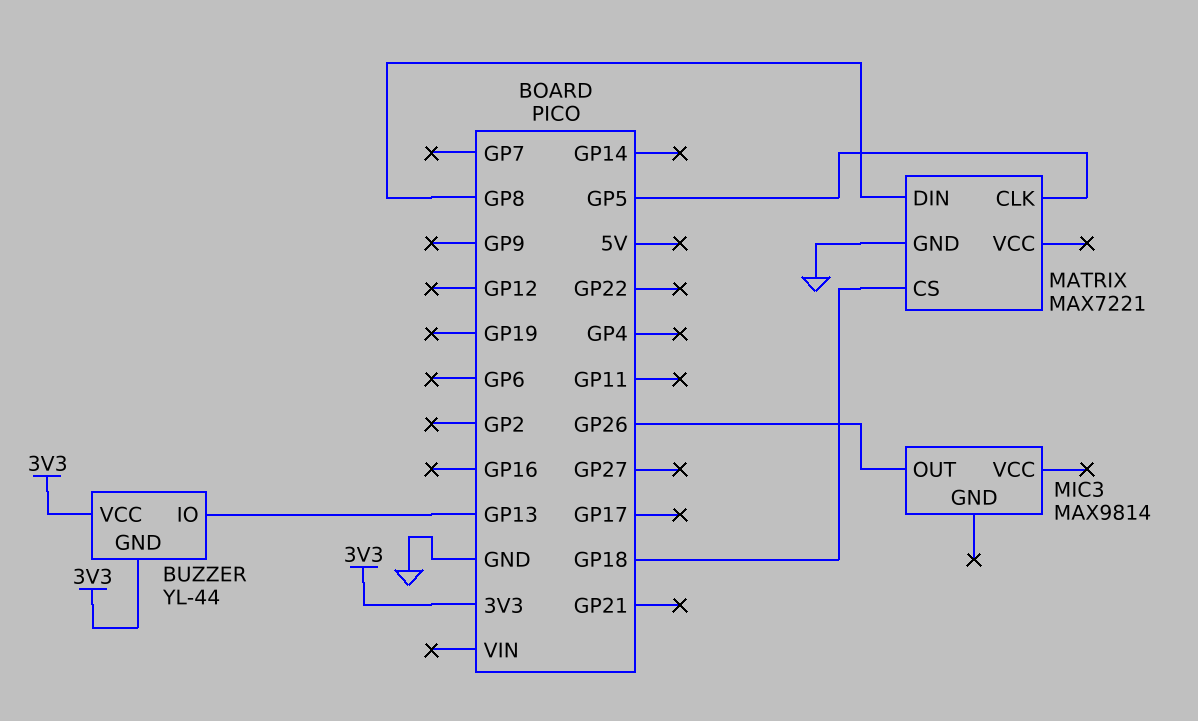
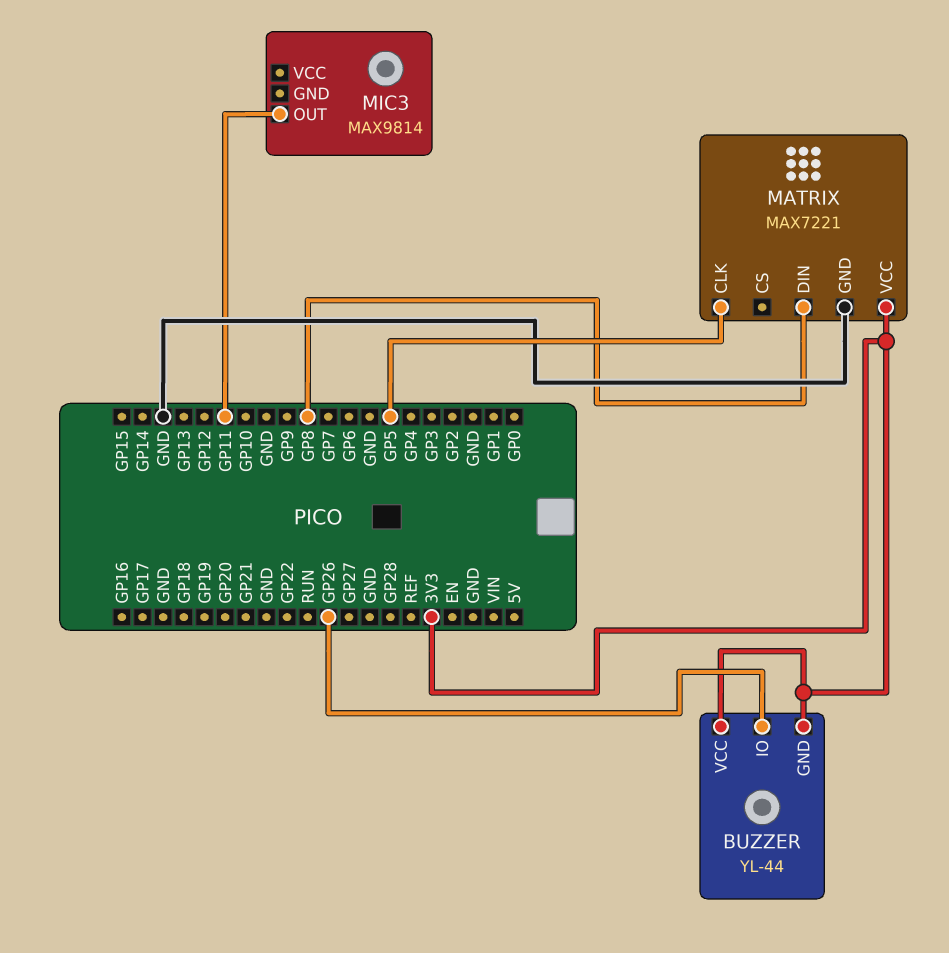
BUZZER pin IO: GP13 -> GP26
MATRIX pin CS: GP18 -> none
MATRIX pin VCC: none -> 3V3
MIC3 pin OUT: GP26 -> GP11

